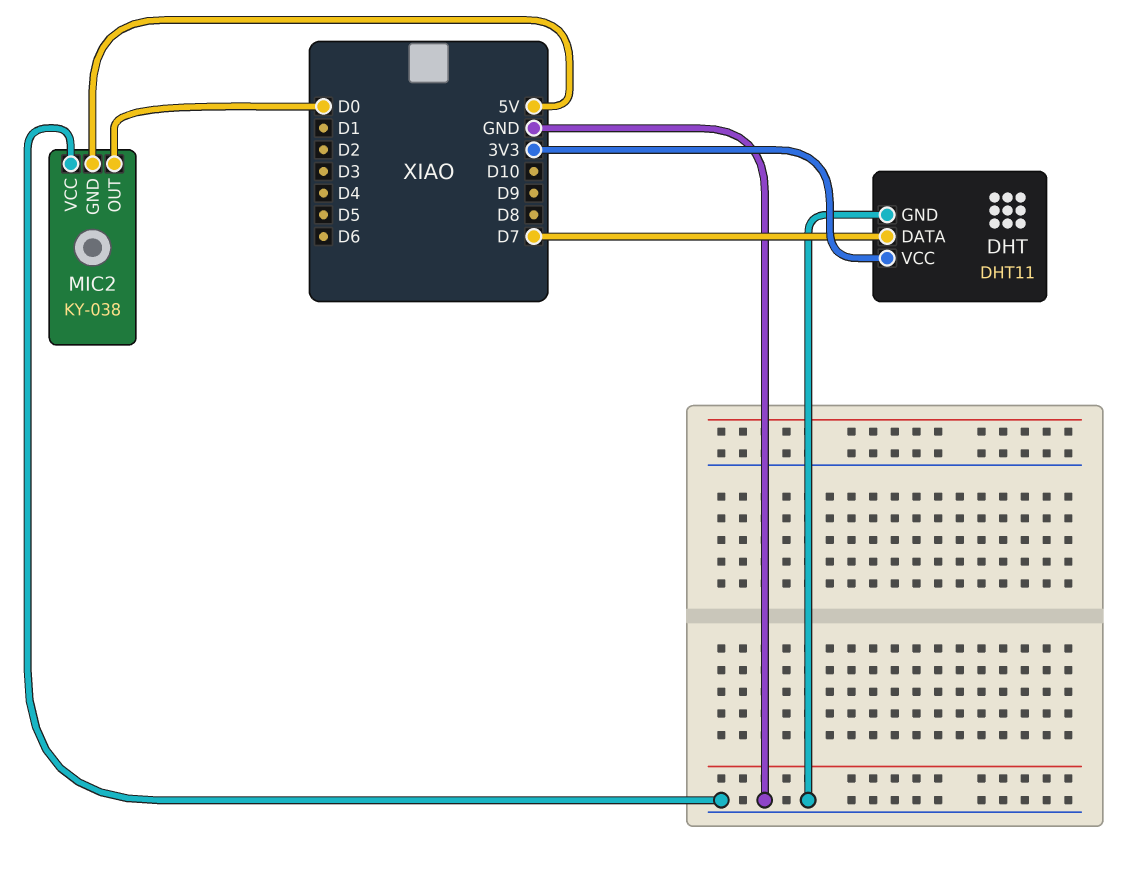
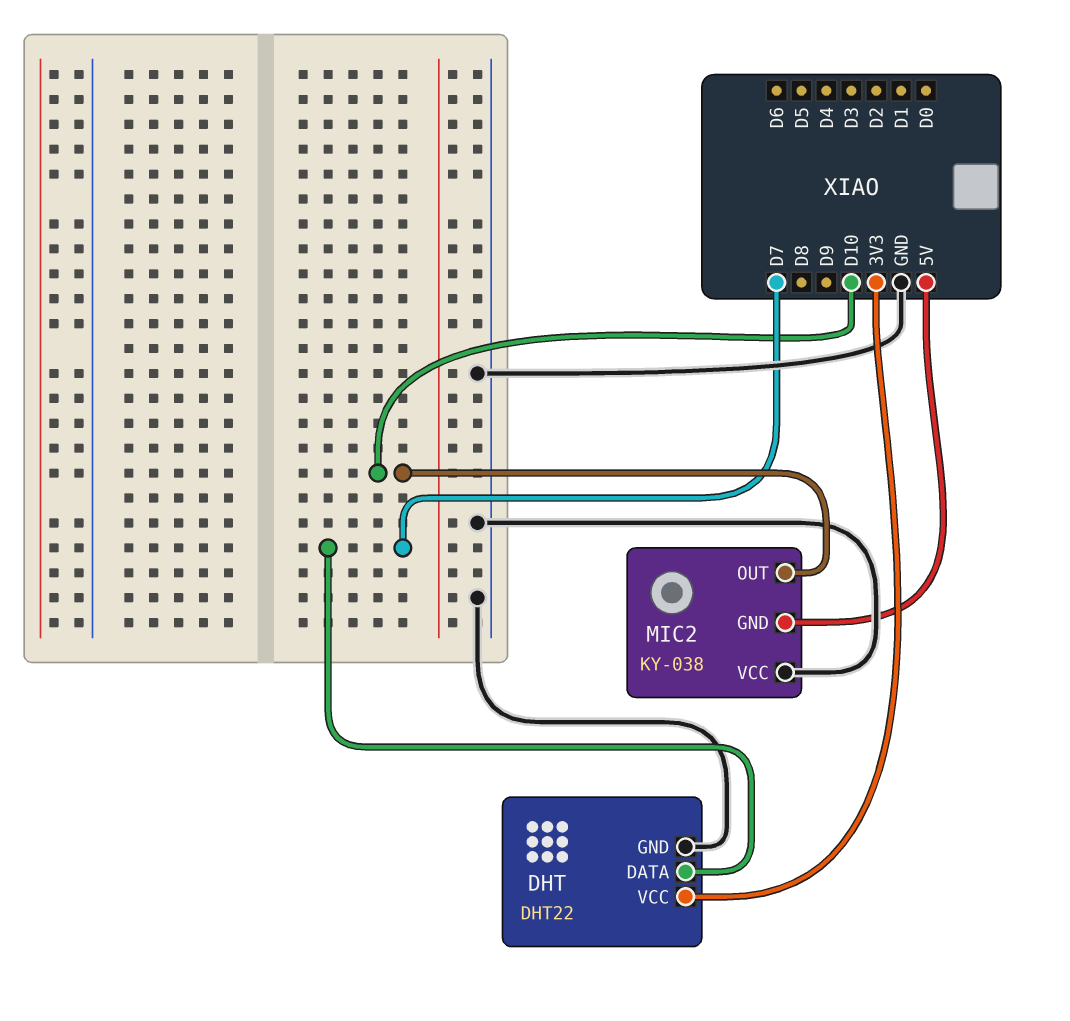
DHT: DHT11 -> DHT22
MIC2 pin OUT: D0 -> D10

